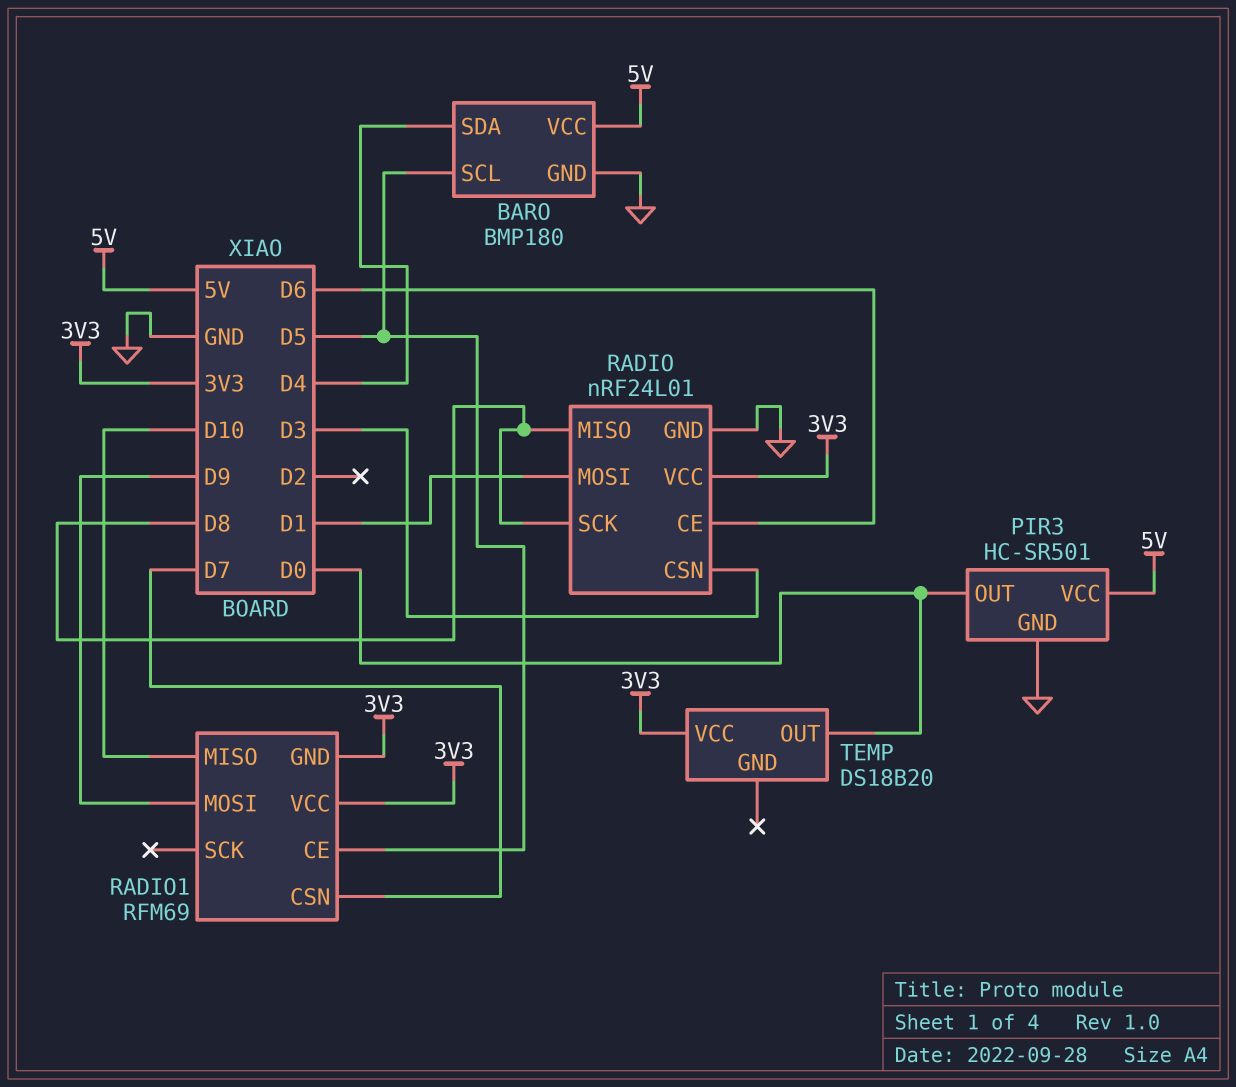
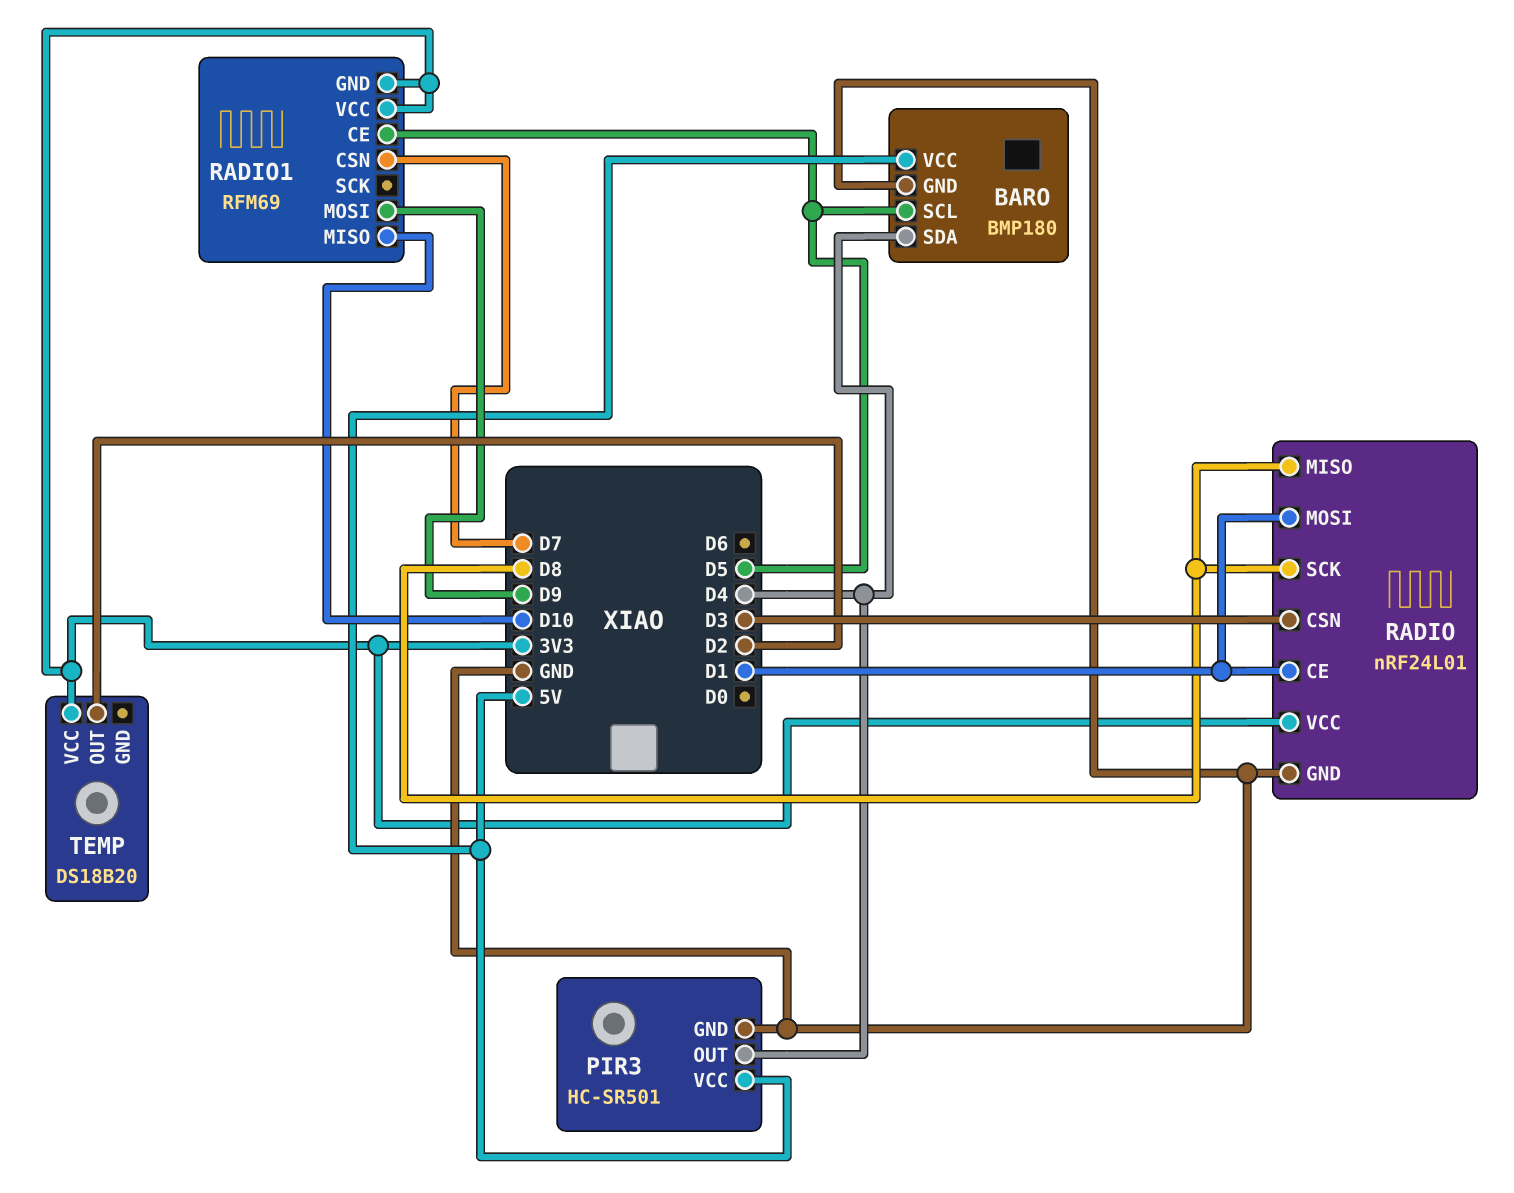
PIR3 pin OUT: D0 -> D4
RADIO pin CE: D6 -> D1
TEMP pin OUT: D0 -> D2

